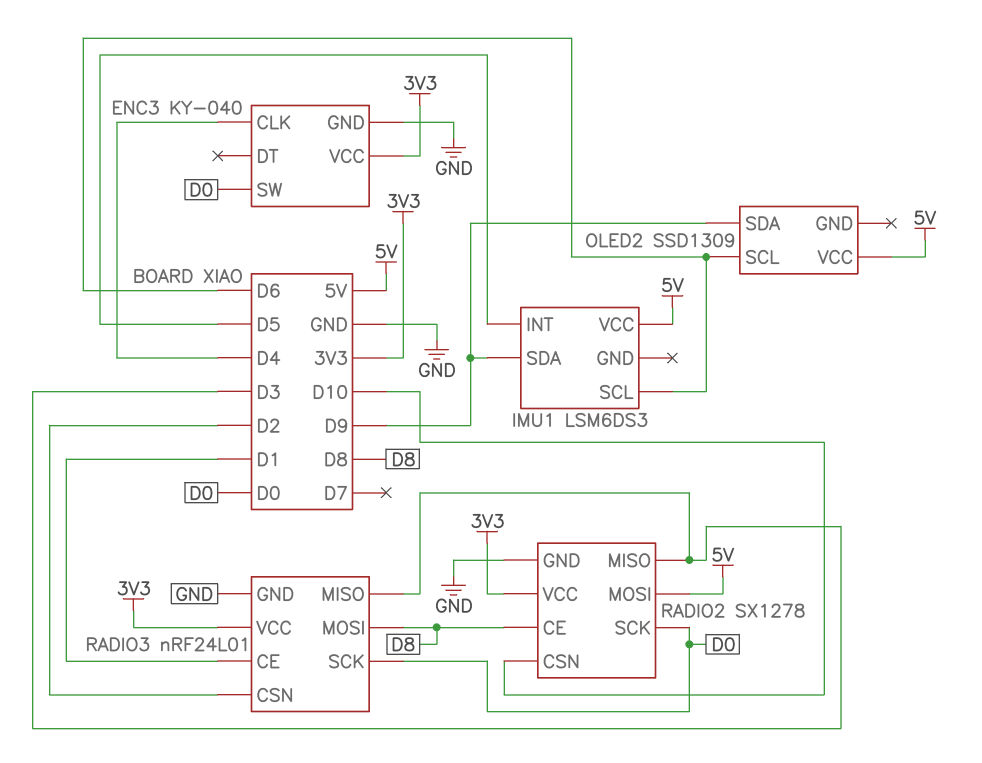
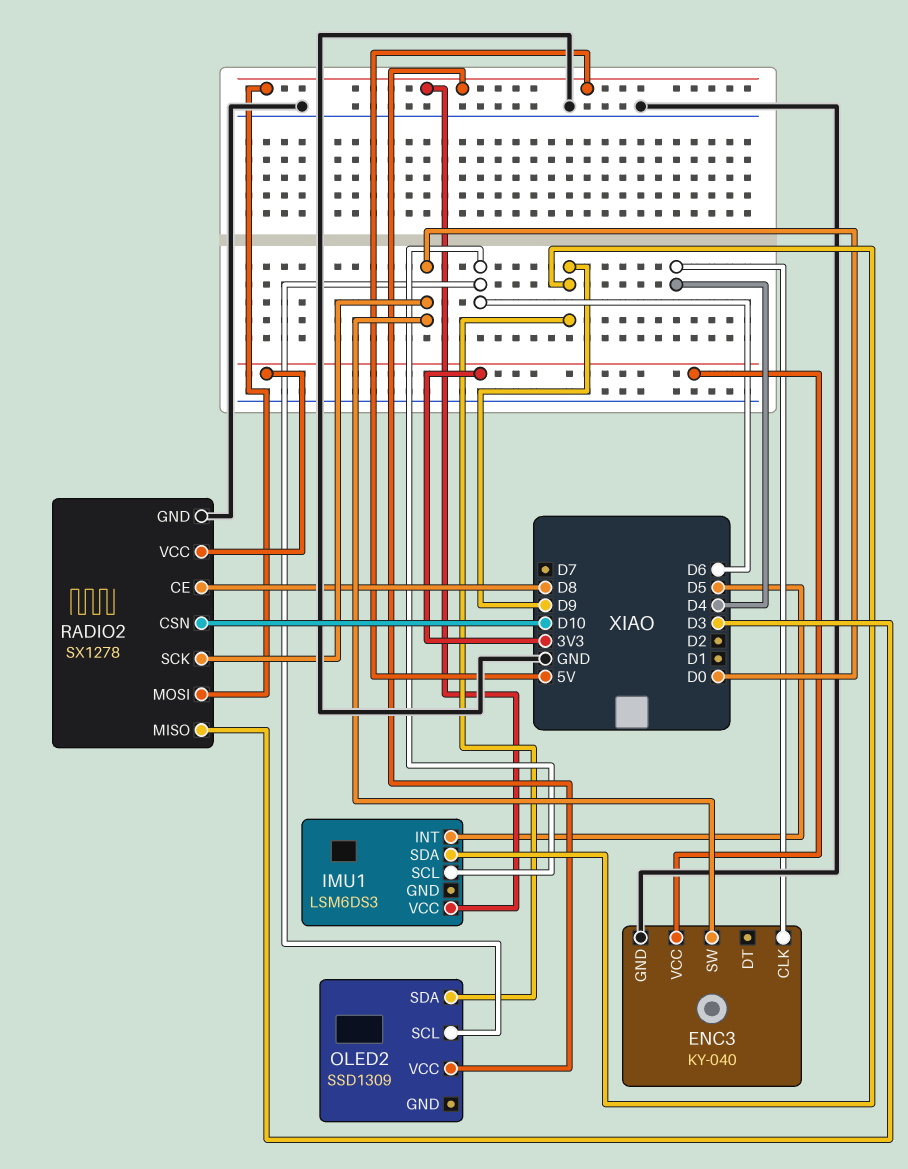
RADIO3: nRF24L01 -> none
RADIO3 pin CE: D1 -> none
RADIO3 pin CSN: D2 -> none
RADIO3 pin GND: GND -> none
RADIO3 pin MISO: D3 -> none
RADIO3 pin MOSI: D8 -> none
RADIO3 pin SCK: D0 -> none
RADIO3 pin VCC: 3V3 -> none

